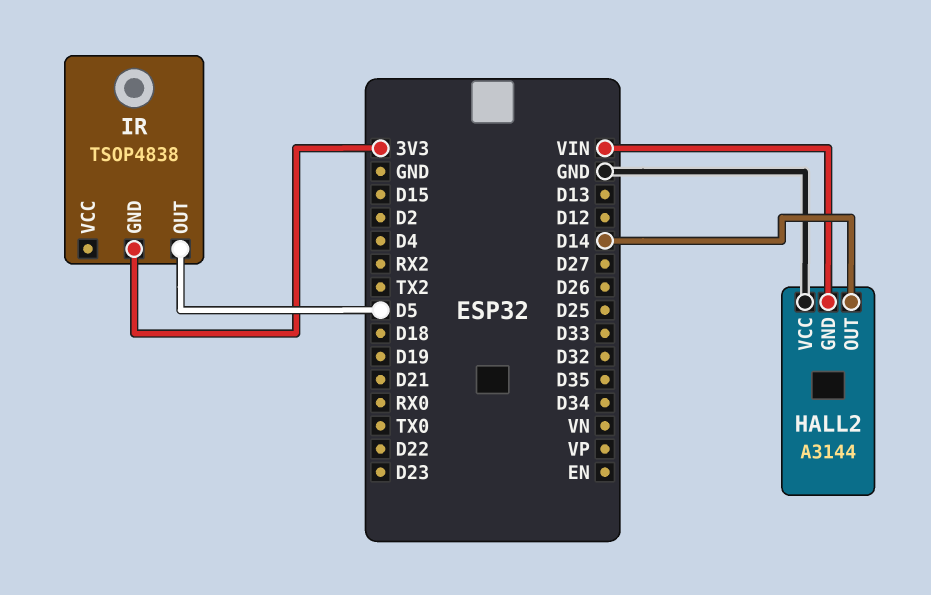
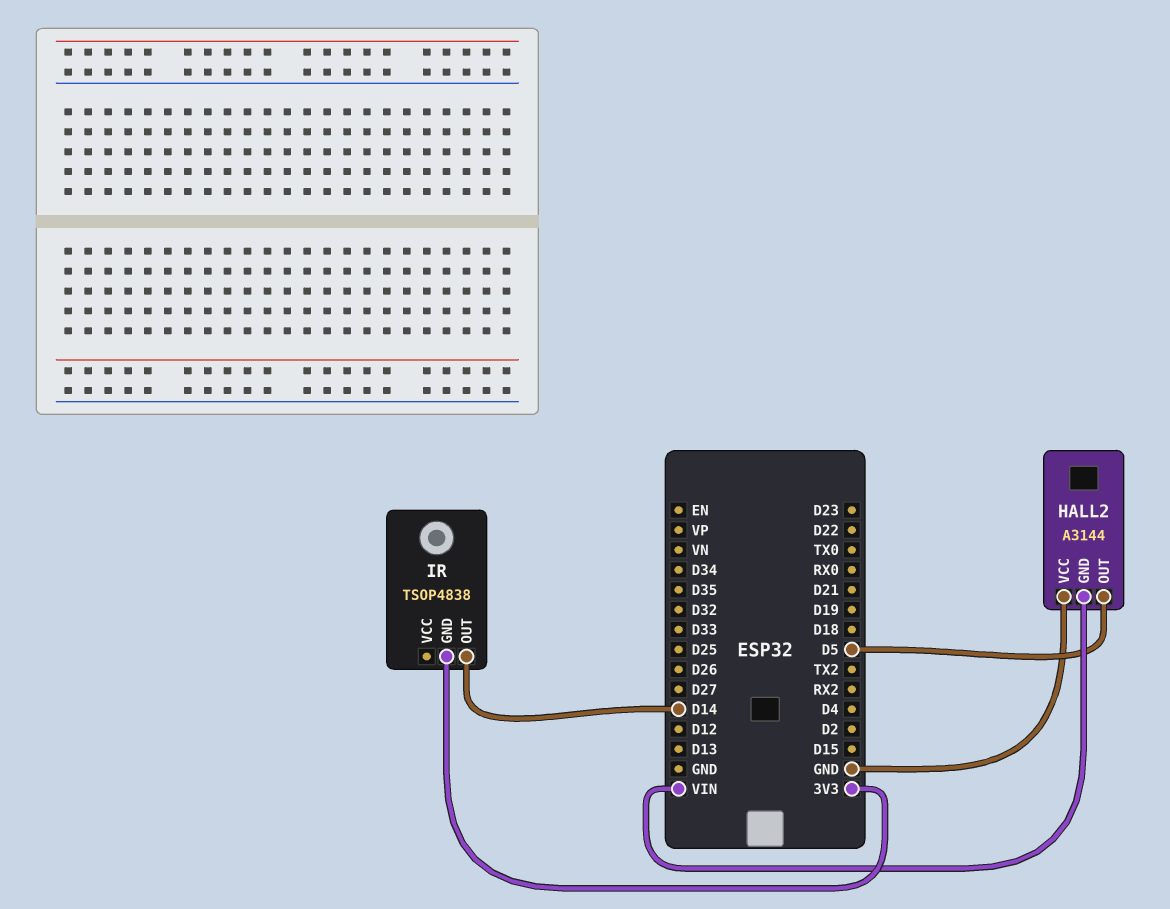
HALL2 pin OUT: D14 -> D5
IR pin OUT: D5 -> D14

